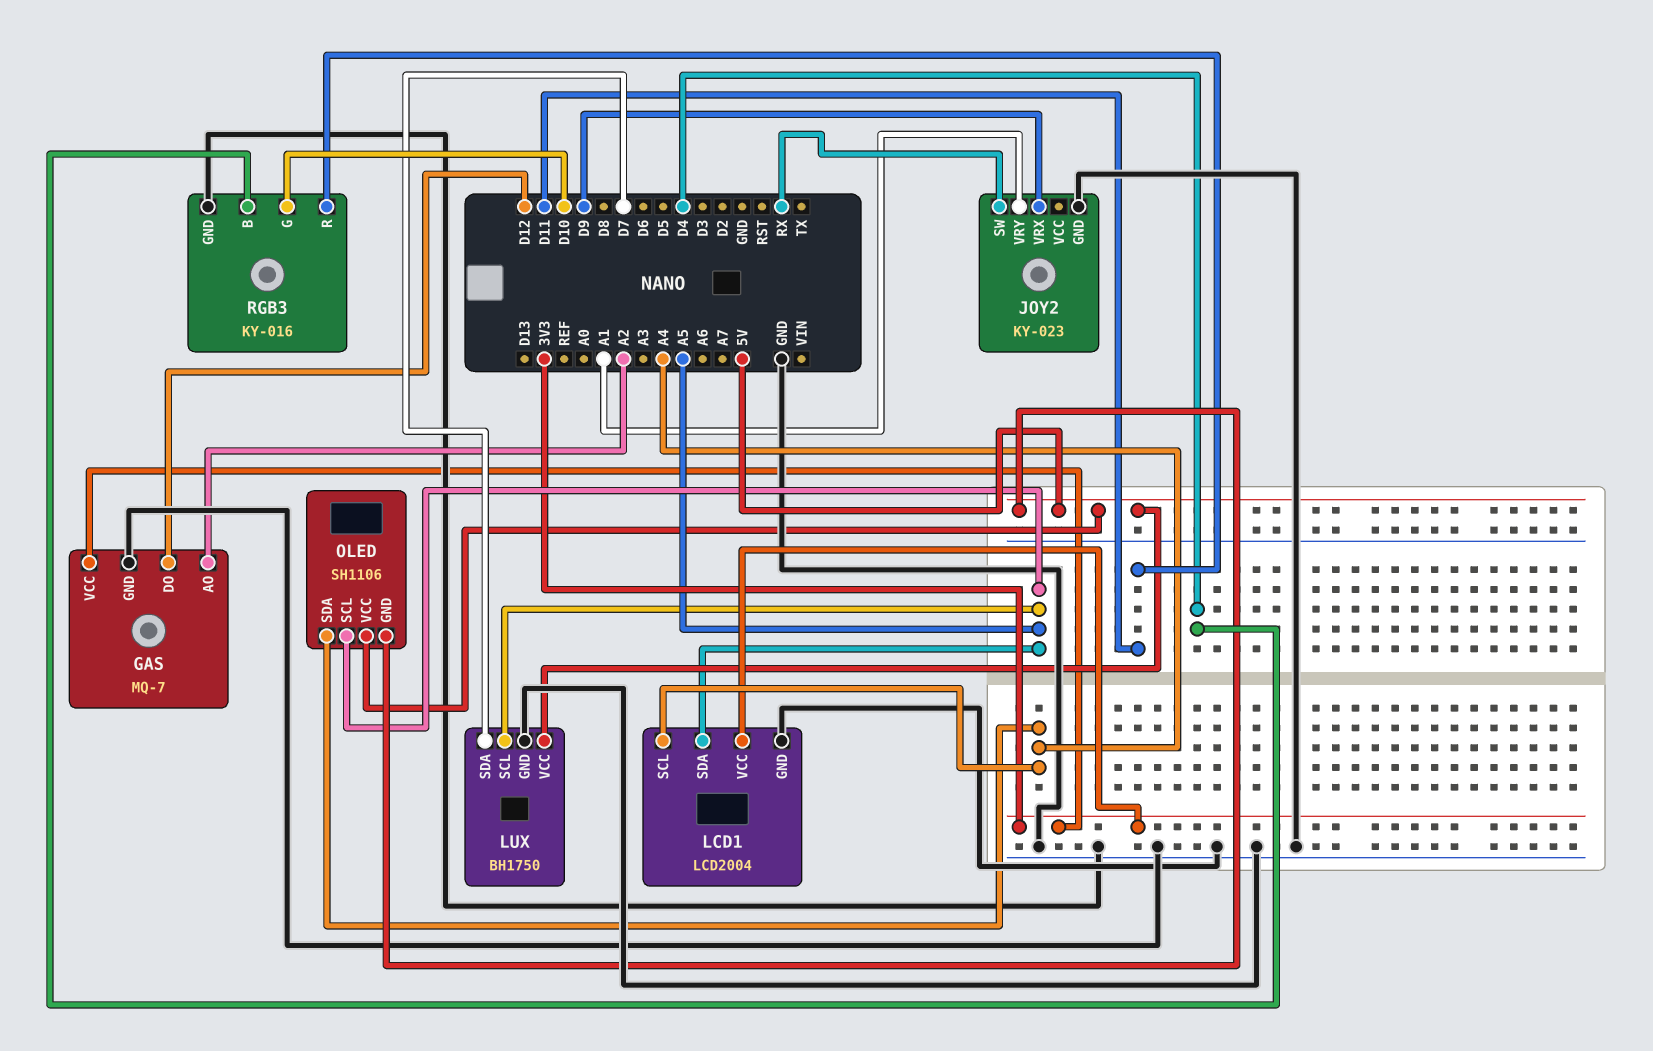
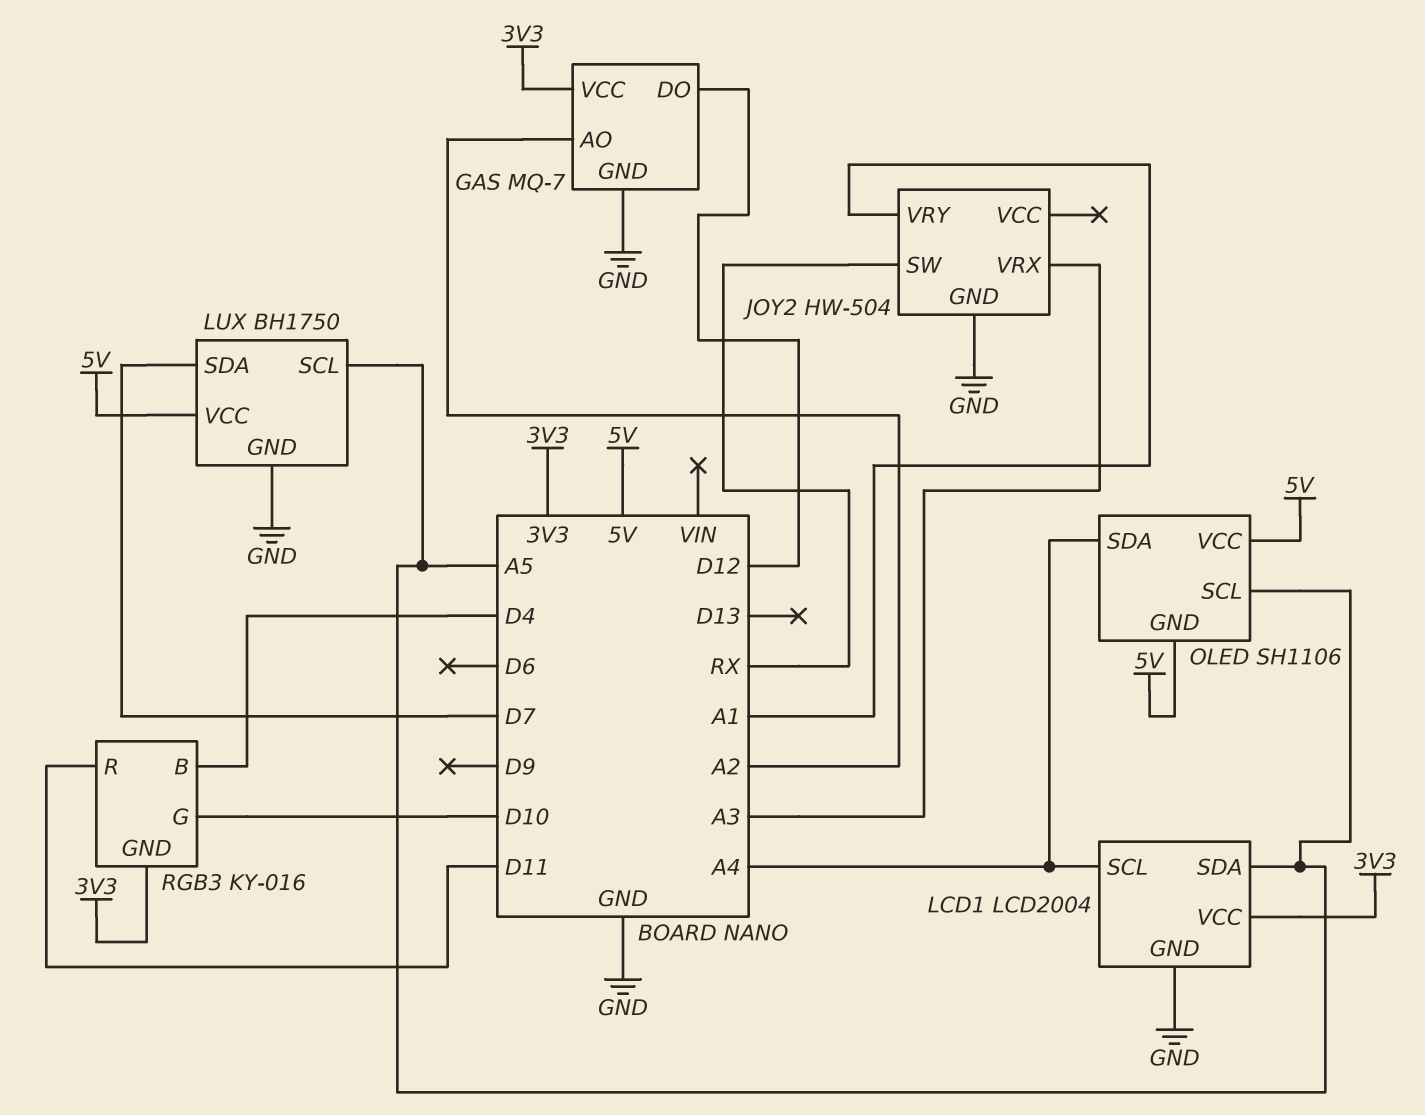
JOY2: KY-023 -> HW-504
JOY2 pin VRX: D9 -> A3
RGB3 pin GND: GND -> 3V3

